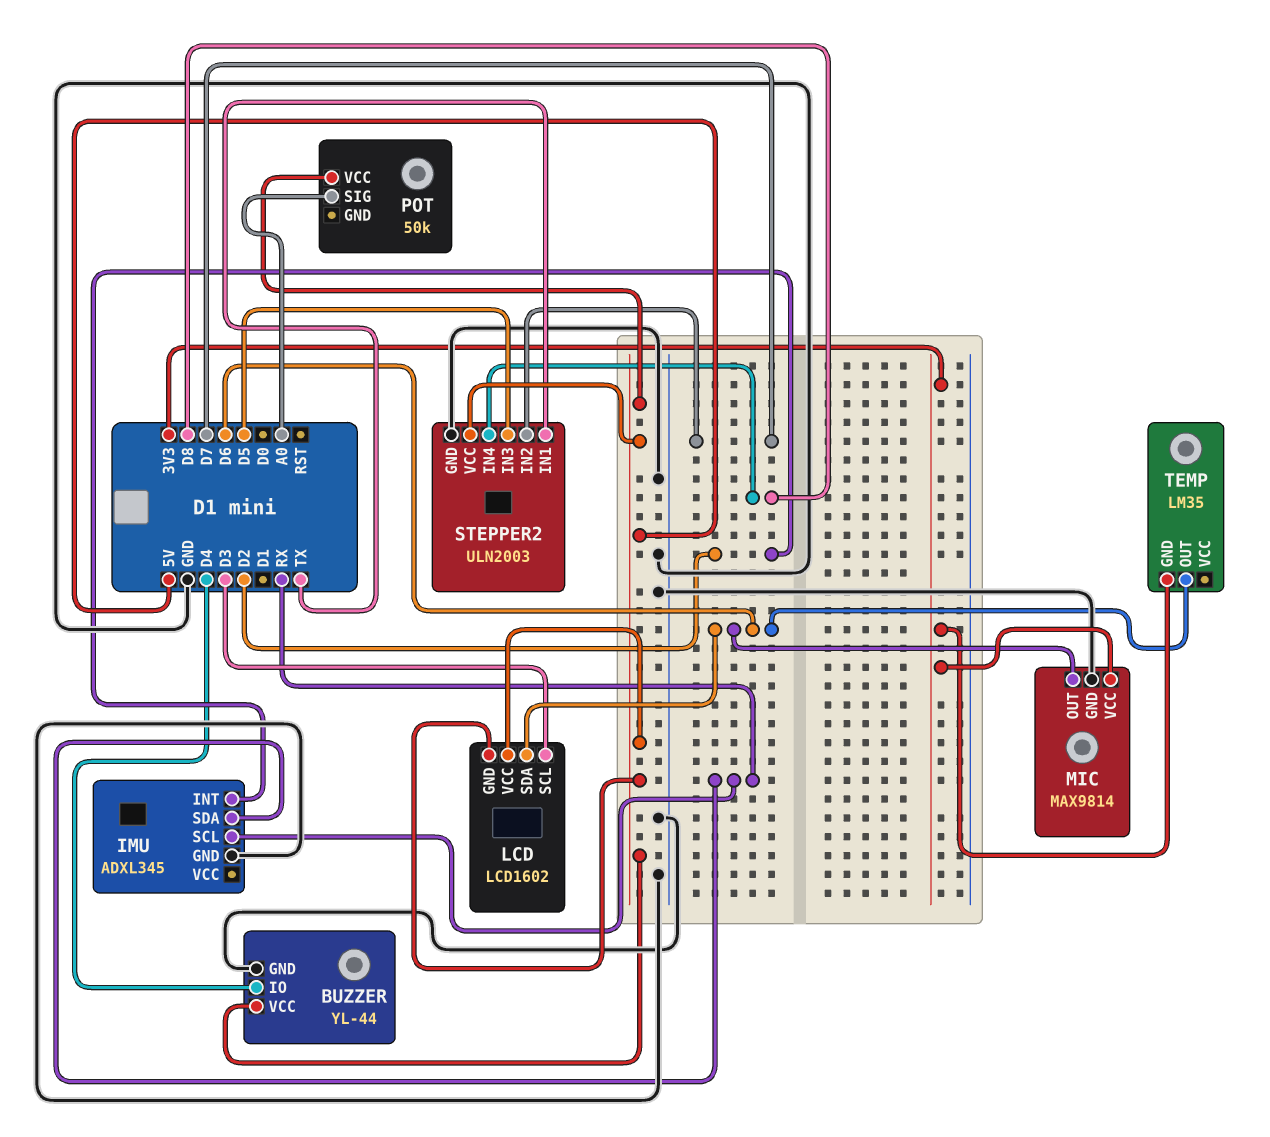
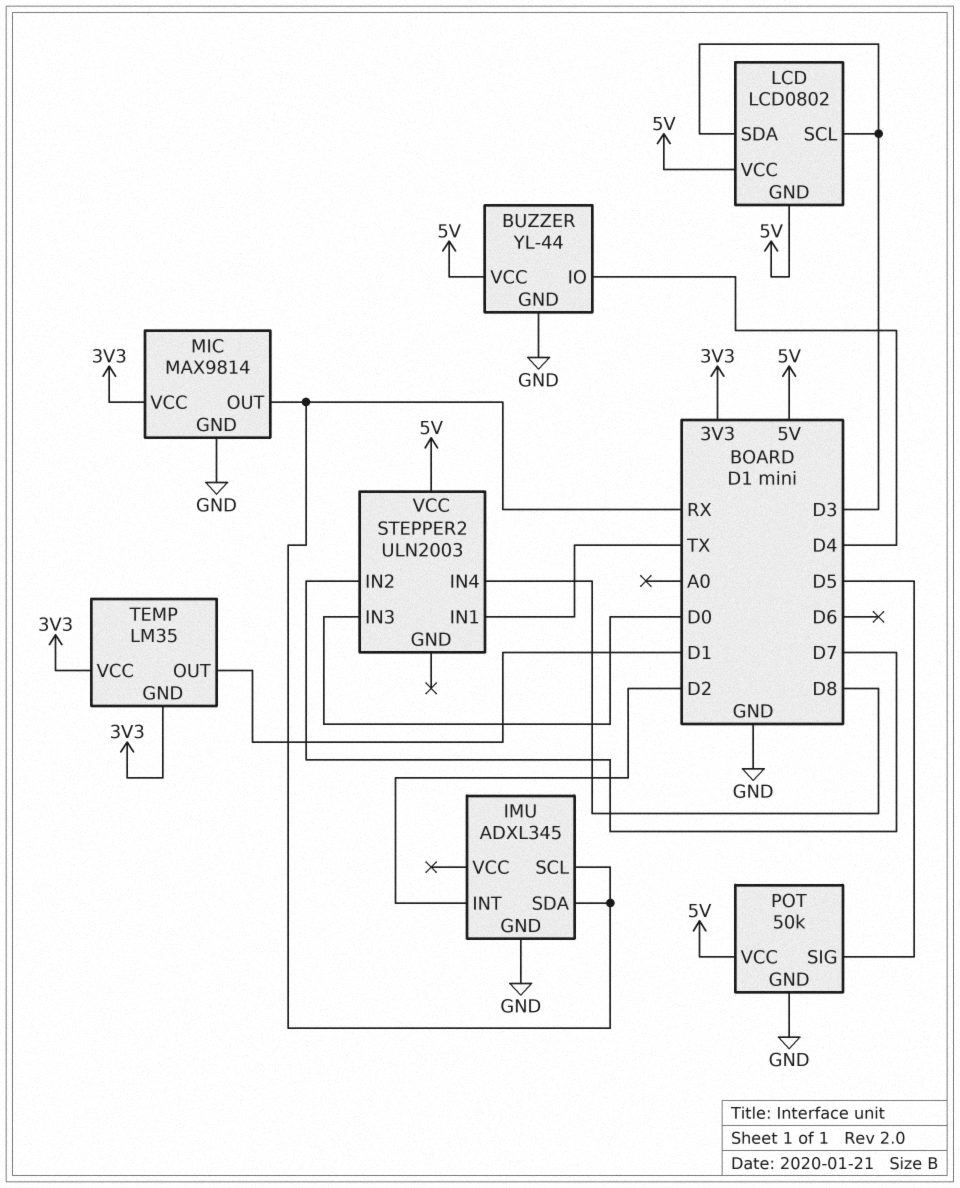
LCD: LCD1602 -> LCD0802
LCD pin SDA: D6 -> D3
MIC pin OUT: D6 -> RX
POT pin GND: none -> GND
POT pin SIG: A0 -> D5
STEPPER2 pin GND: GND -> none
STEPPER2 pin IN3: D5 -> D0
TEMP pin OUT: D6 -> D1
TEMP pin VCC: none -> 3V3

